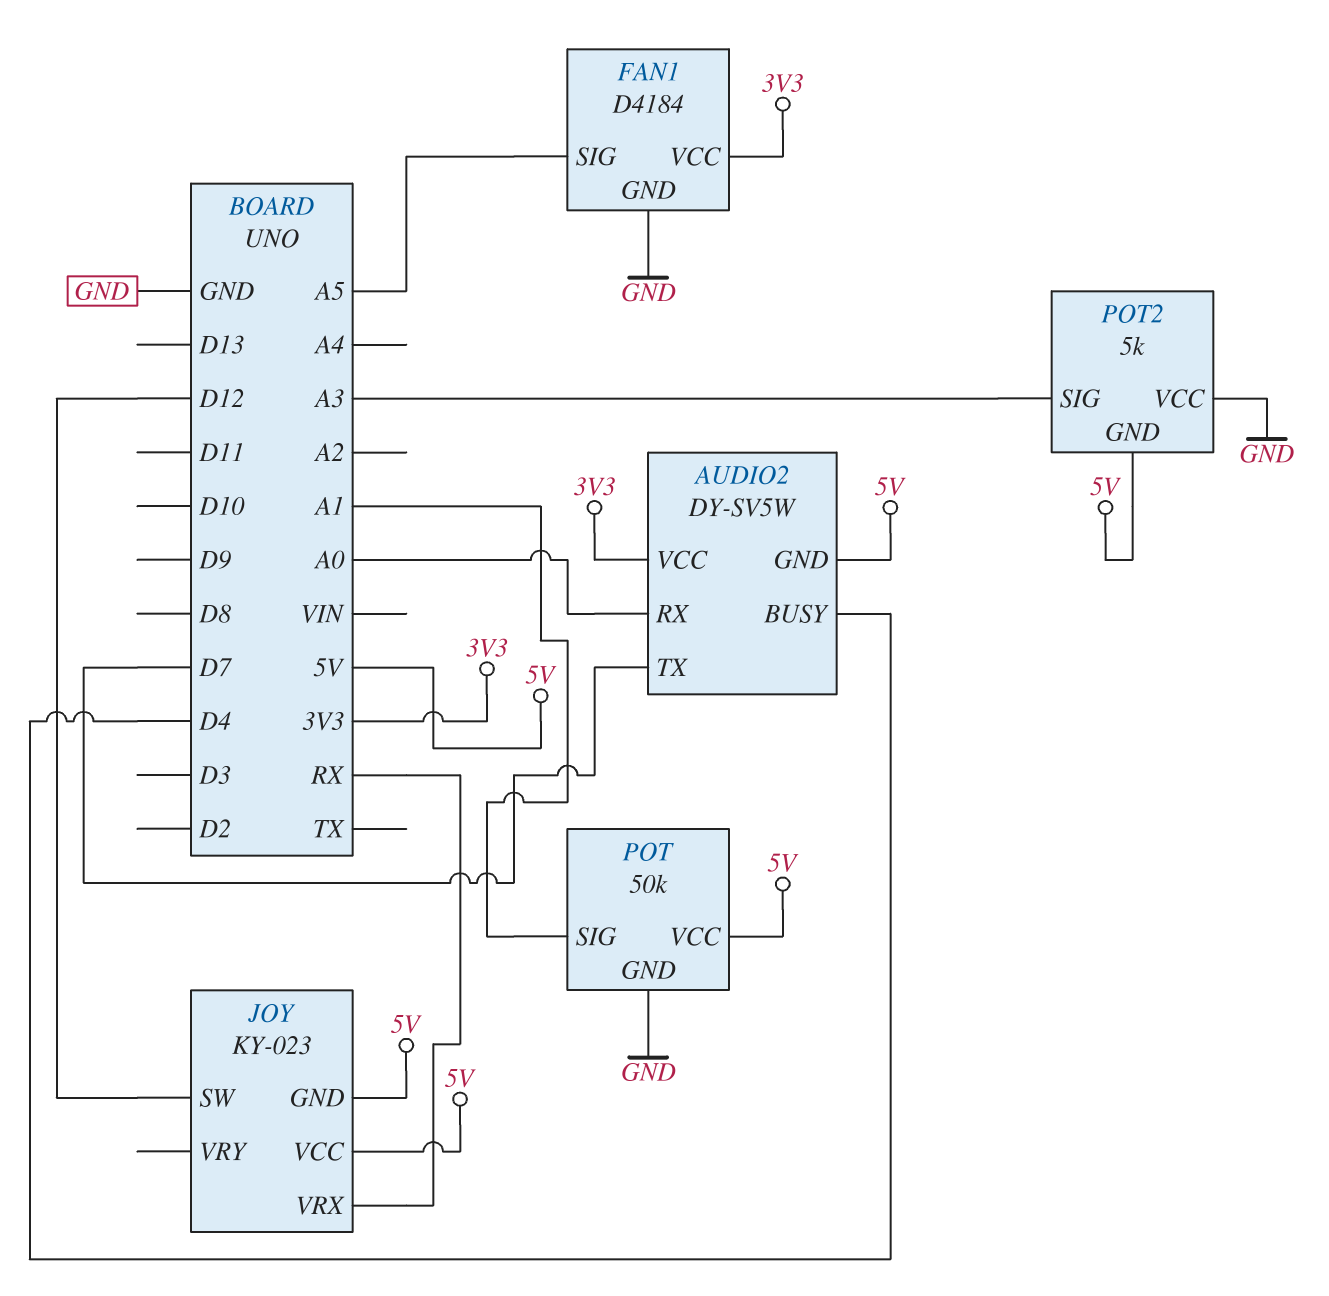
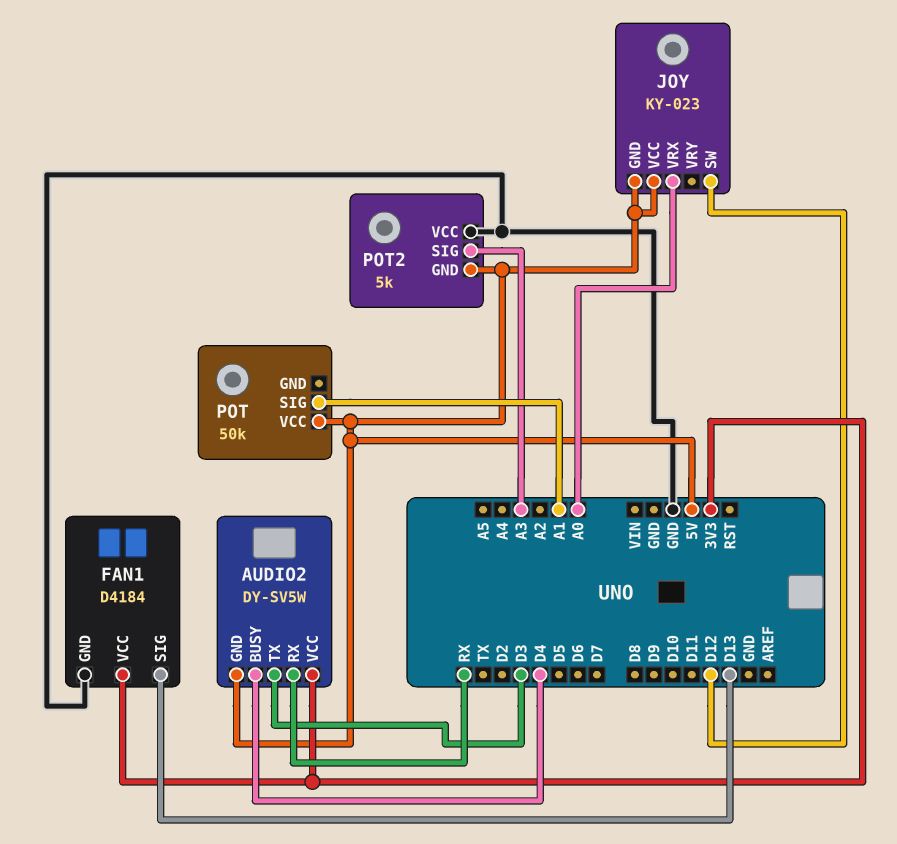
AUDIO2 pin RX: A0 -> RX
AUDIO2 pin TX: D7 -> D3
FAN1 pin SIG: A5 -> D13
JOY pin VRX: RX -> A0
POT pin GND: GND -> none

